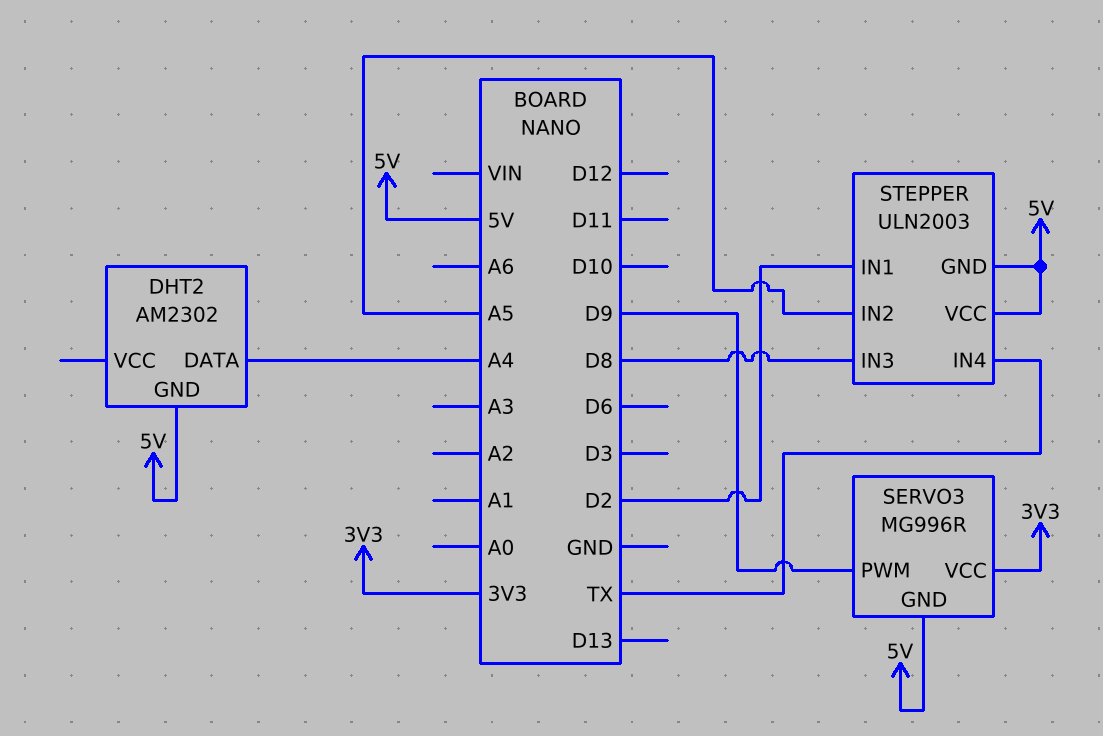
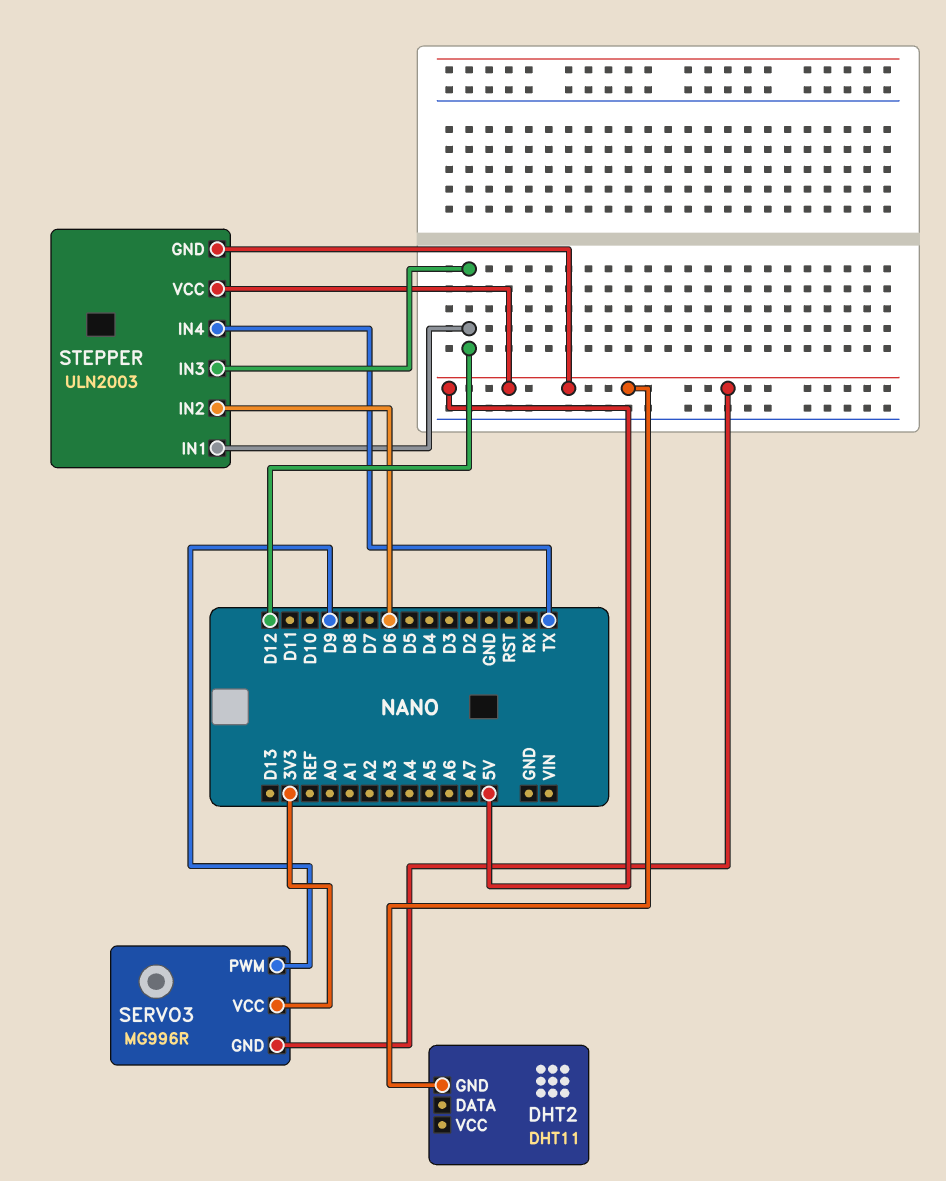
DHT2: AM2302 -> DHT11
DHT2 pin DATA: A4 -> none
STEPPER pin IN1: D2 -> D12
STEPPER pin IN2: A5 -> D6
STEPPER pin IN3: D8 -> D12

